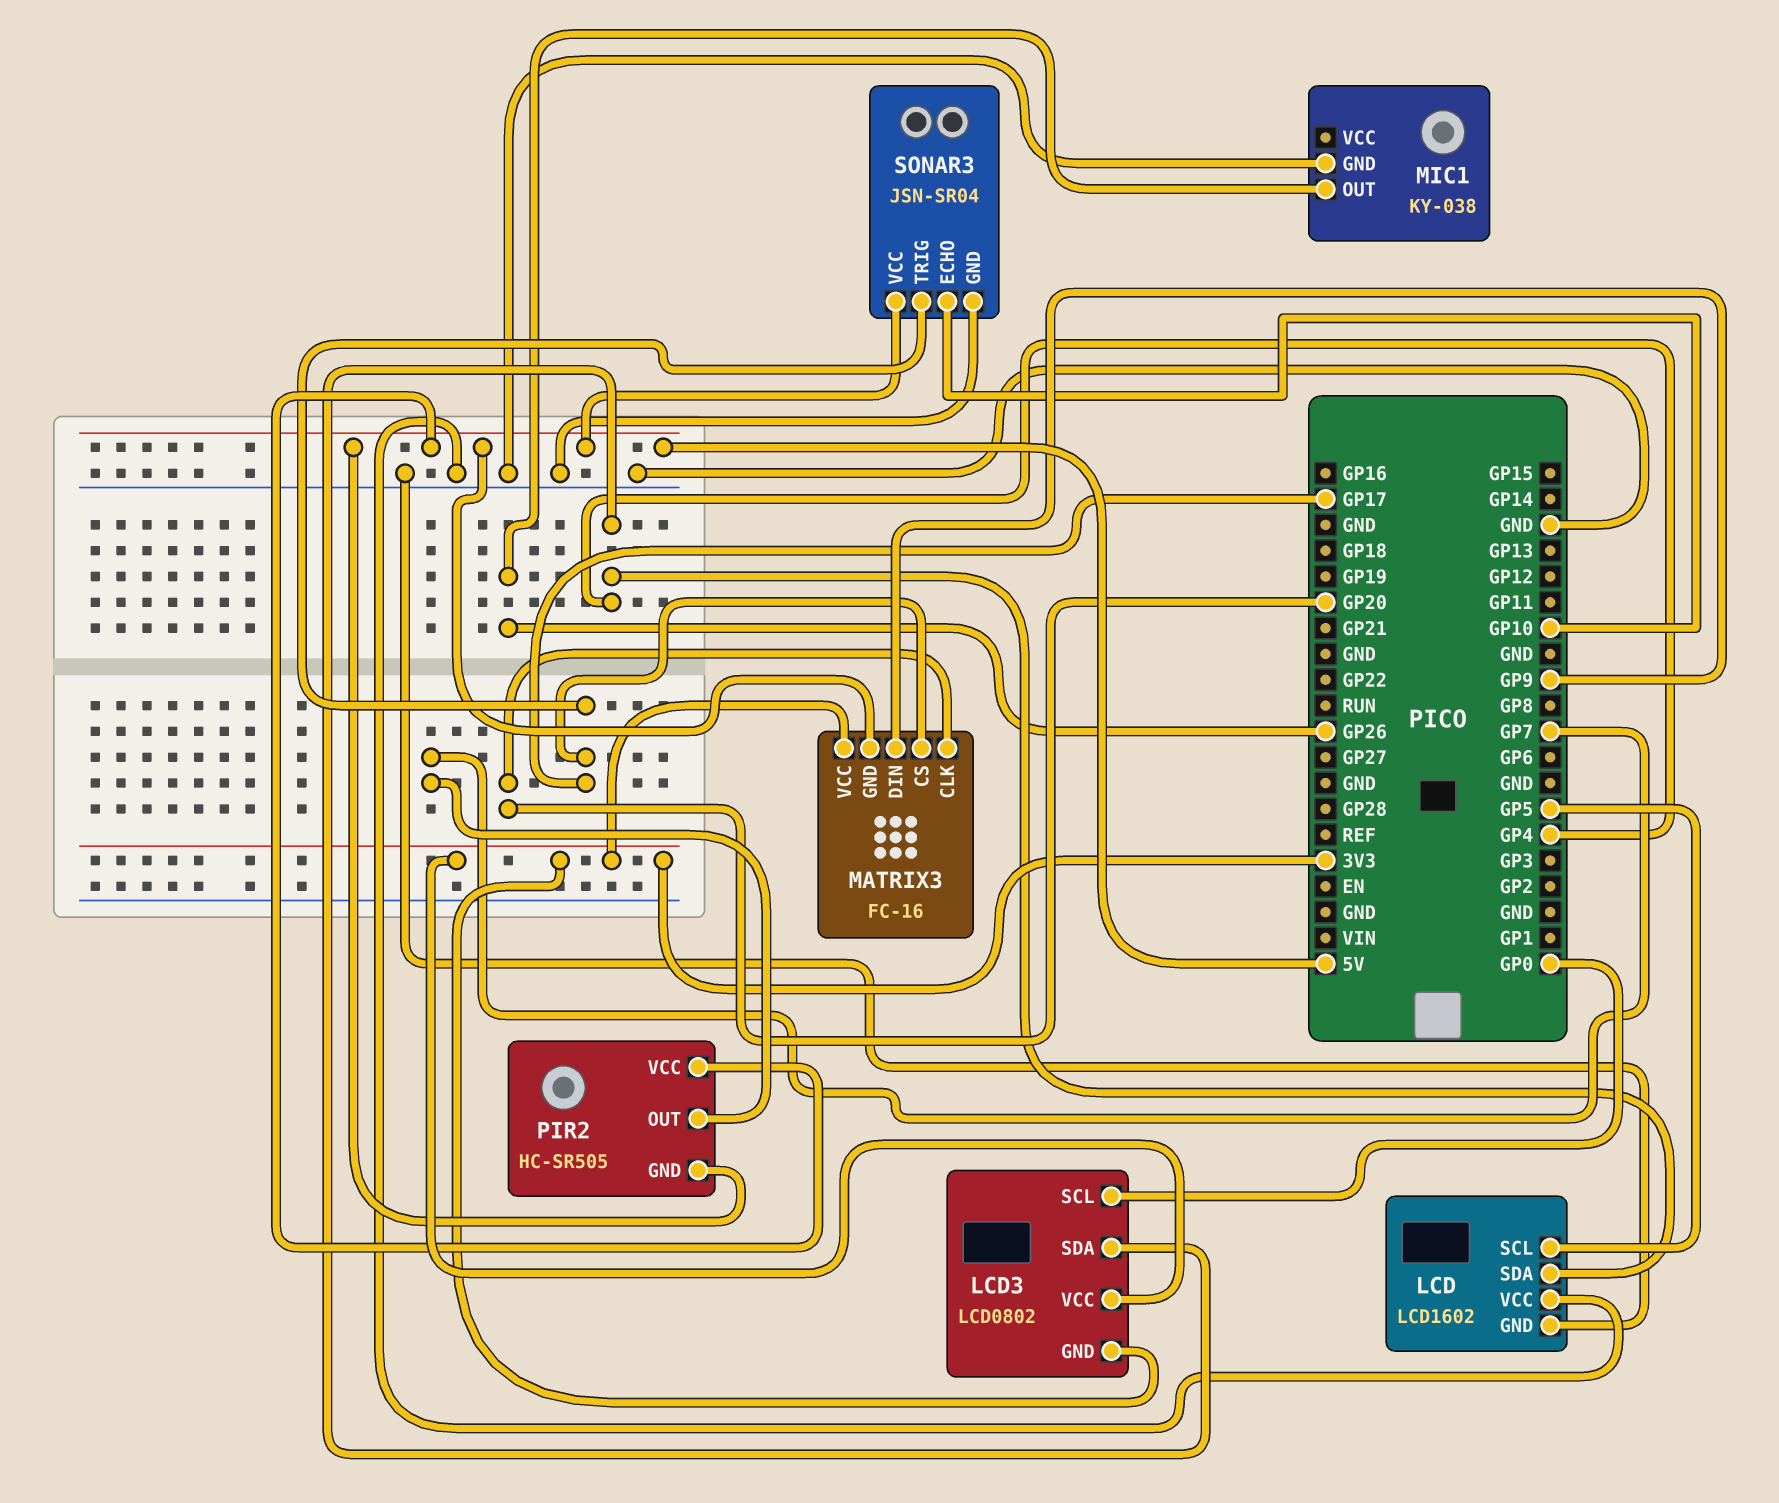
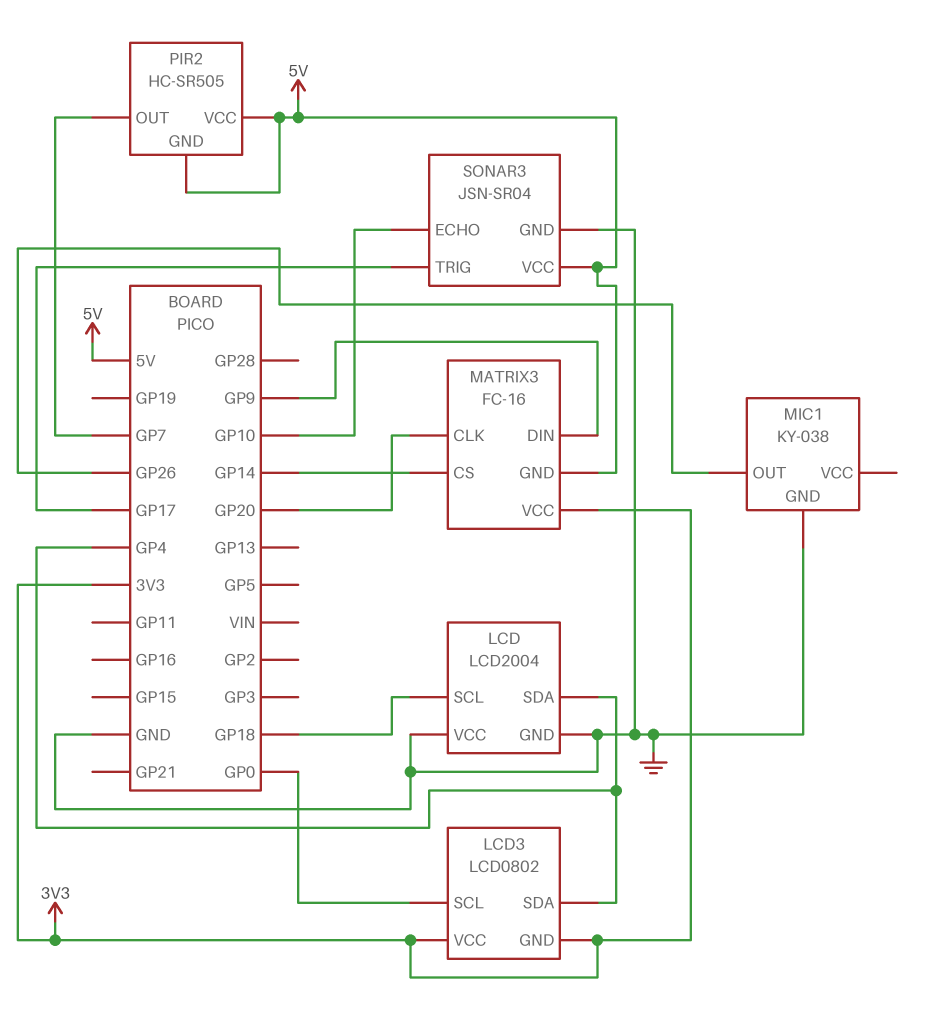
LCD: LCD1602 -> LCD2004
LCD pin SCL: GP5 -> GP18
MATRIX3 pin CS: GP17 -> GP14

